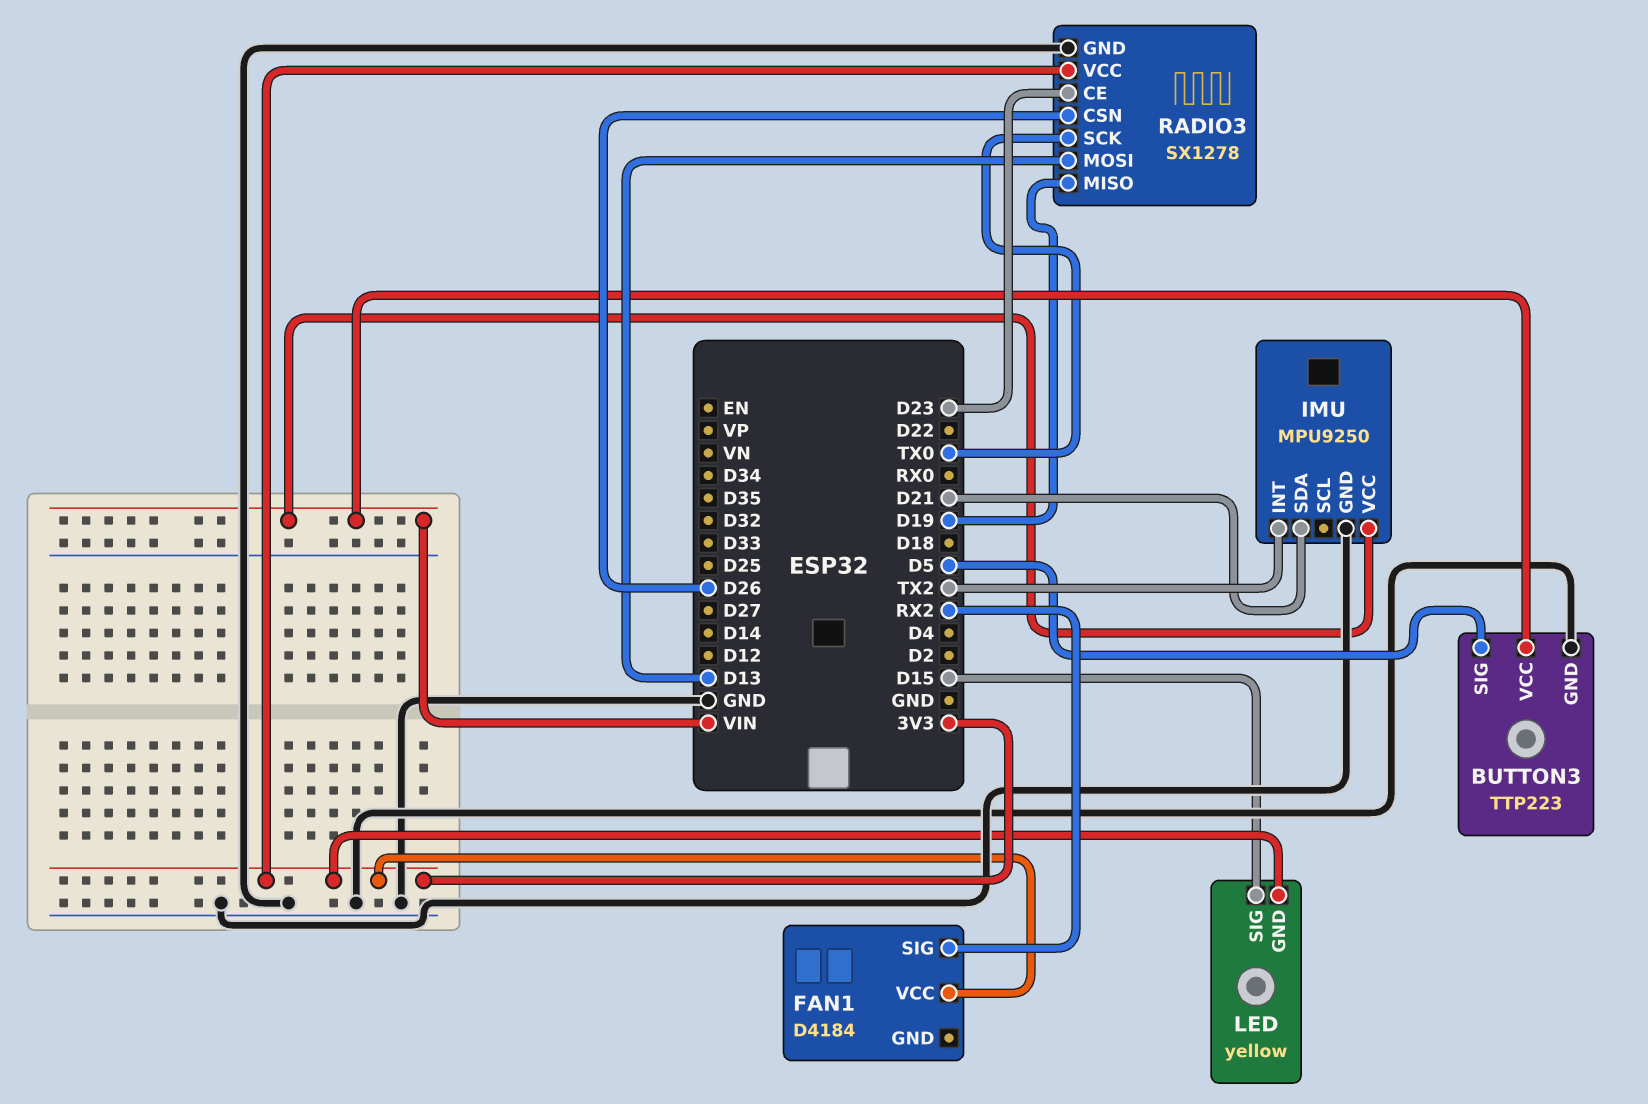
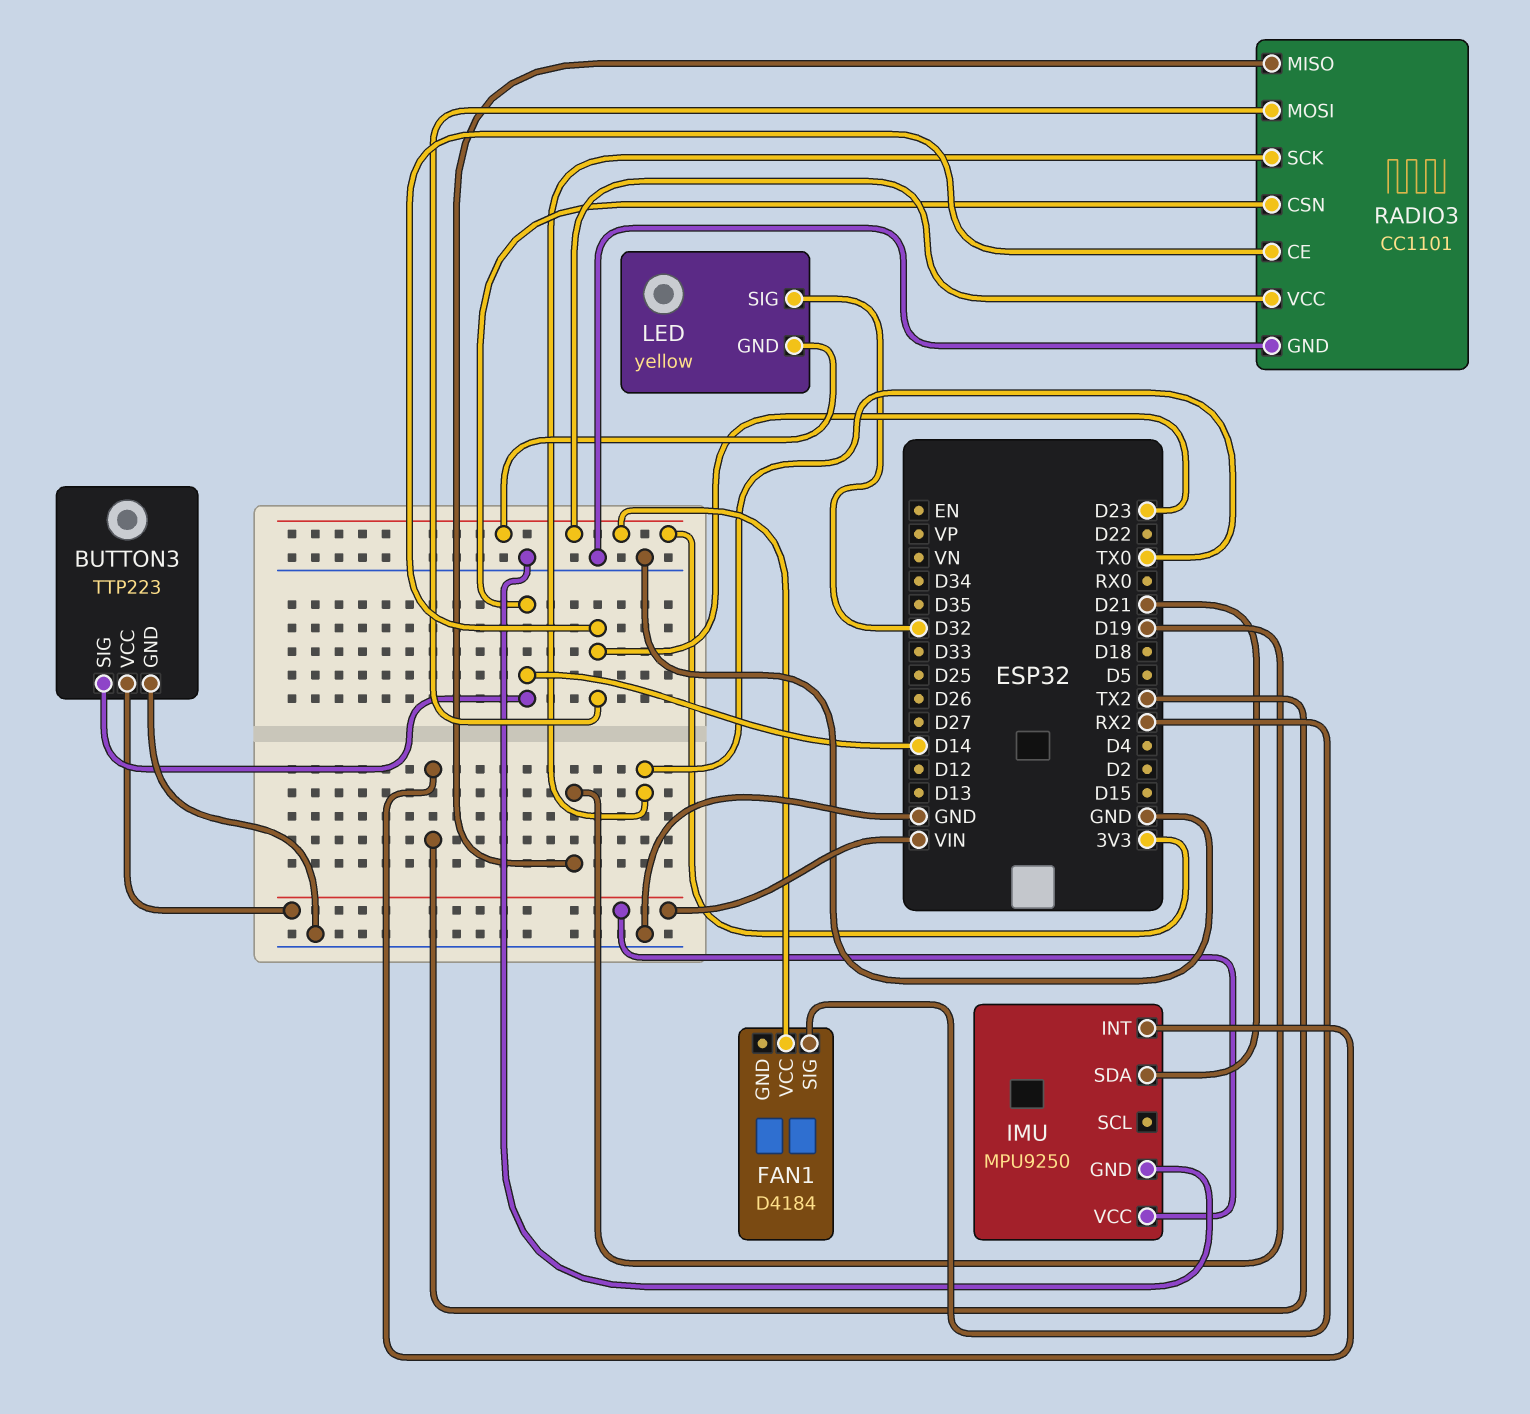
BUTTON3 pin SIG: D5 -> D14
LED pin SIG: D15 -> D32
RADIO3: SX1278 -> CC1101
RADIO3 pin CSN: D26 -> D14
RADIO3 pin MOSI: D13 -> D23

